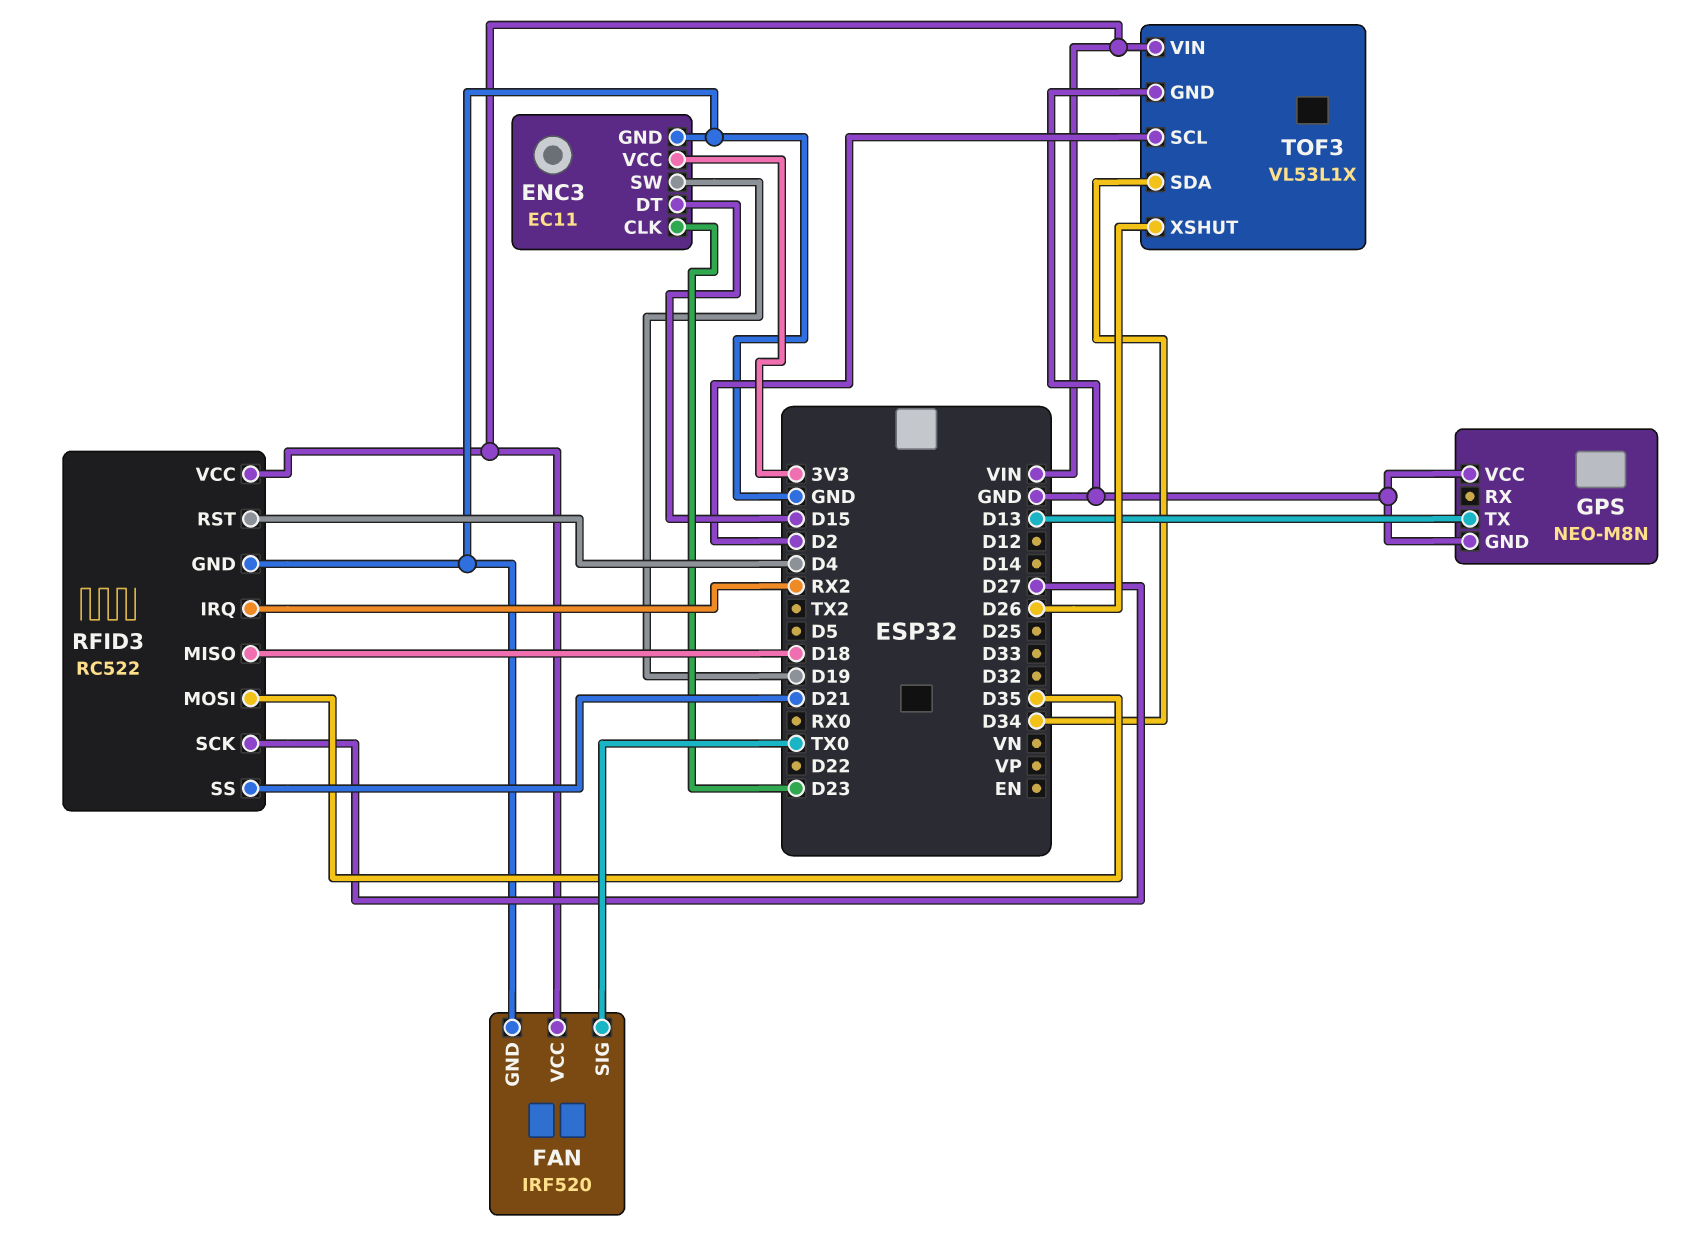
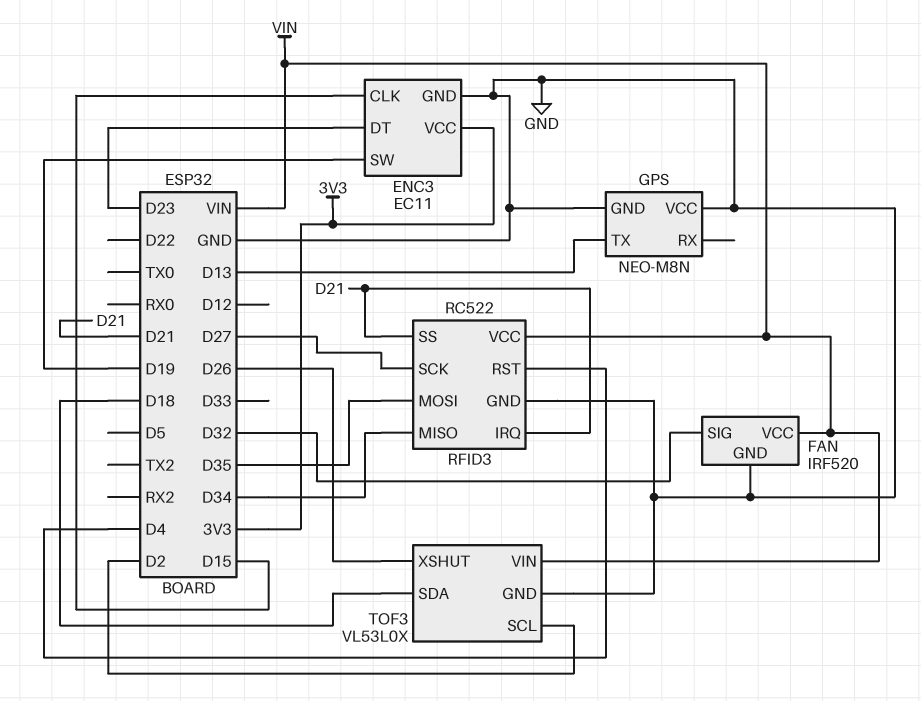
ENC3 pin CLK: D23 -> D15
ENC3 pin DT: D15 -> D23
FAN pin SIG: TX0 -> D32
RFID3 pin IRQ: RX2 -> D21
RFID3 pin MISO: D18 -> D34
TOF3: VL53L1X -> VL53L0X
TOF3 pin SDA: D34 -> D18

